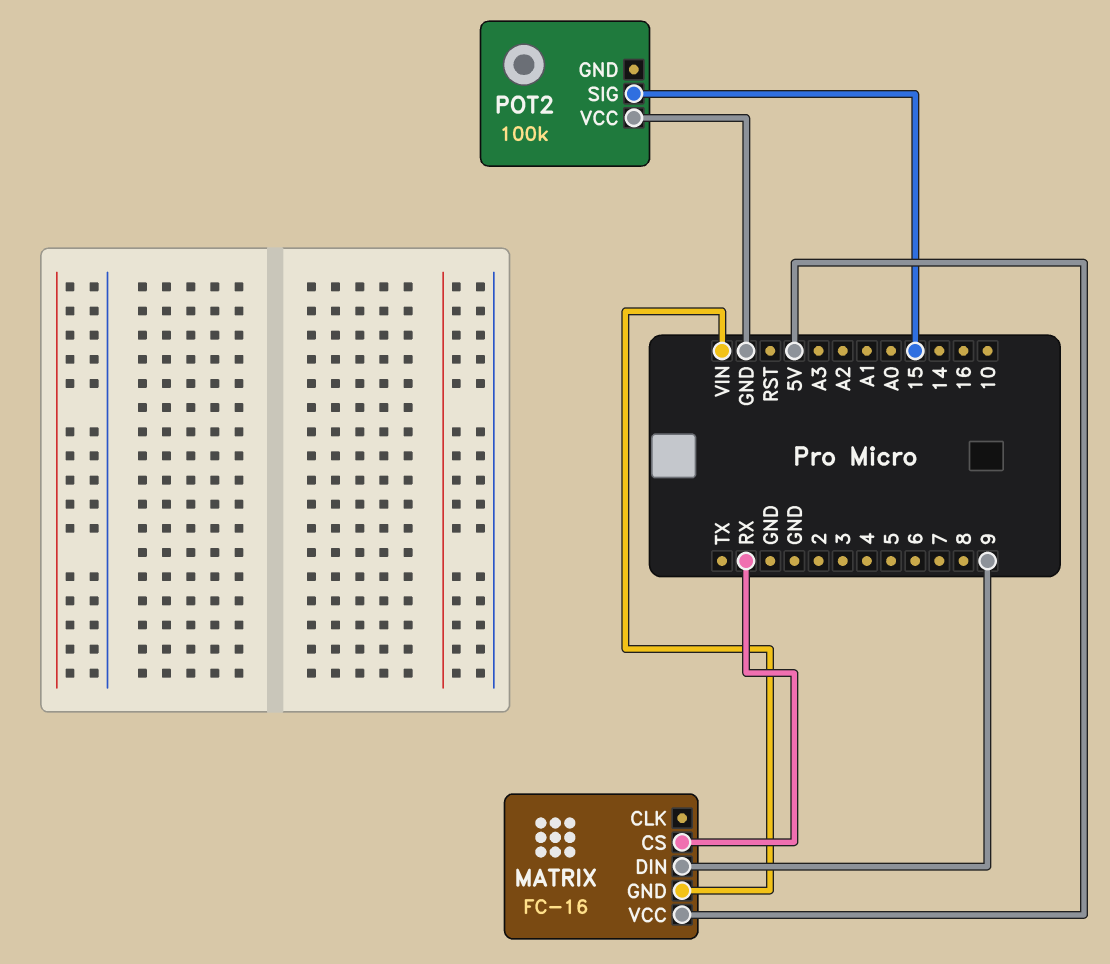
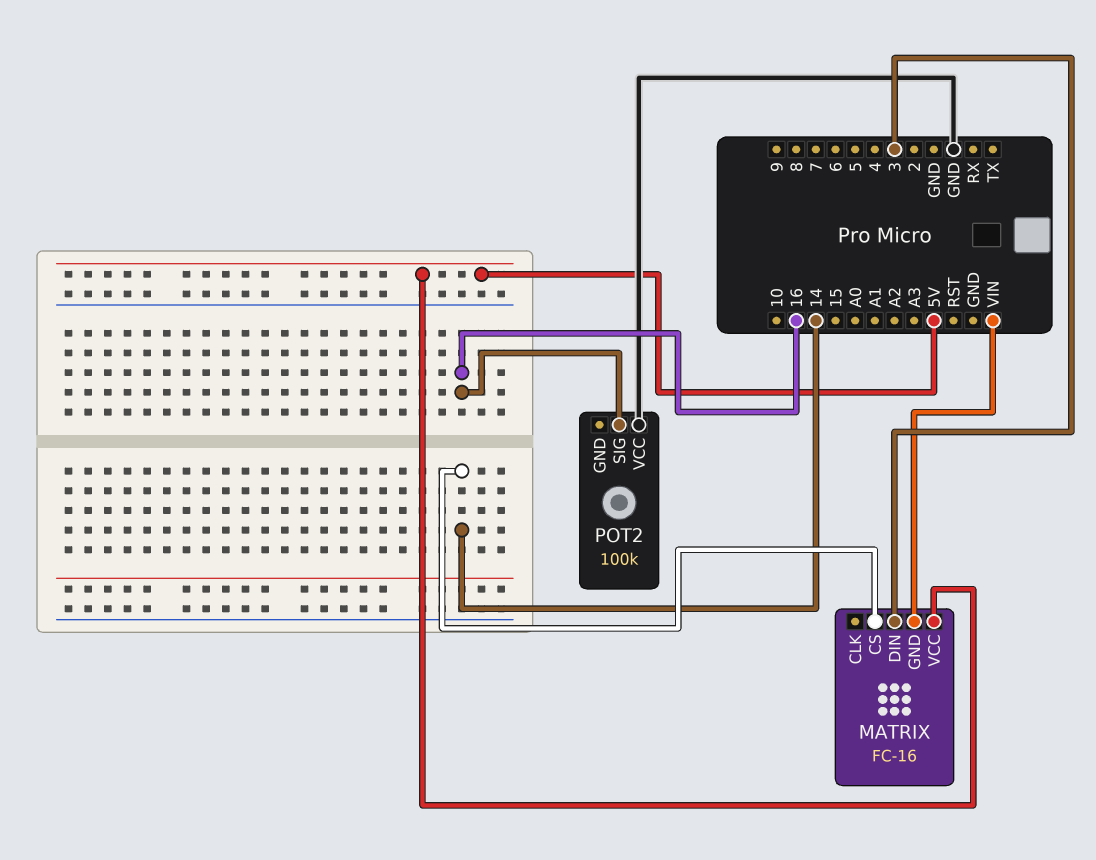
MATRIX pin CS: RX -> 14
MATRIX pin DIN: 9 -> 3
POT2 pin SIG: 15 -> 16

